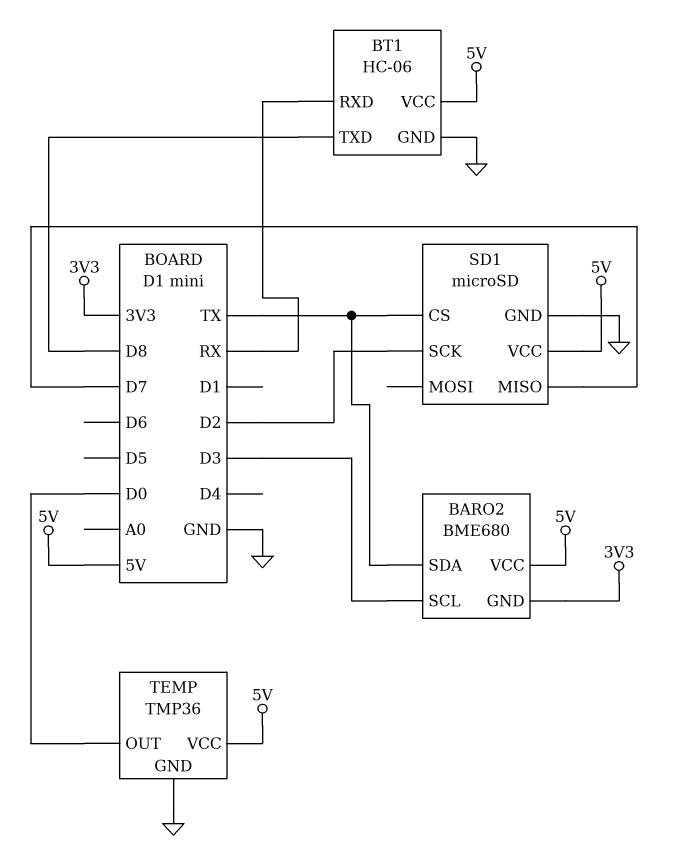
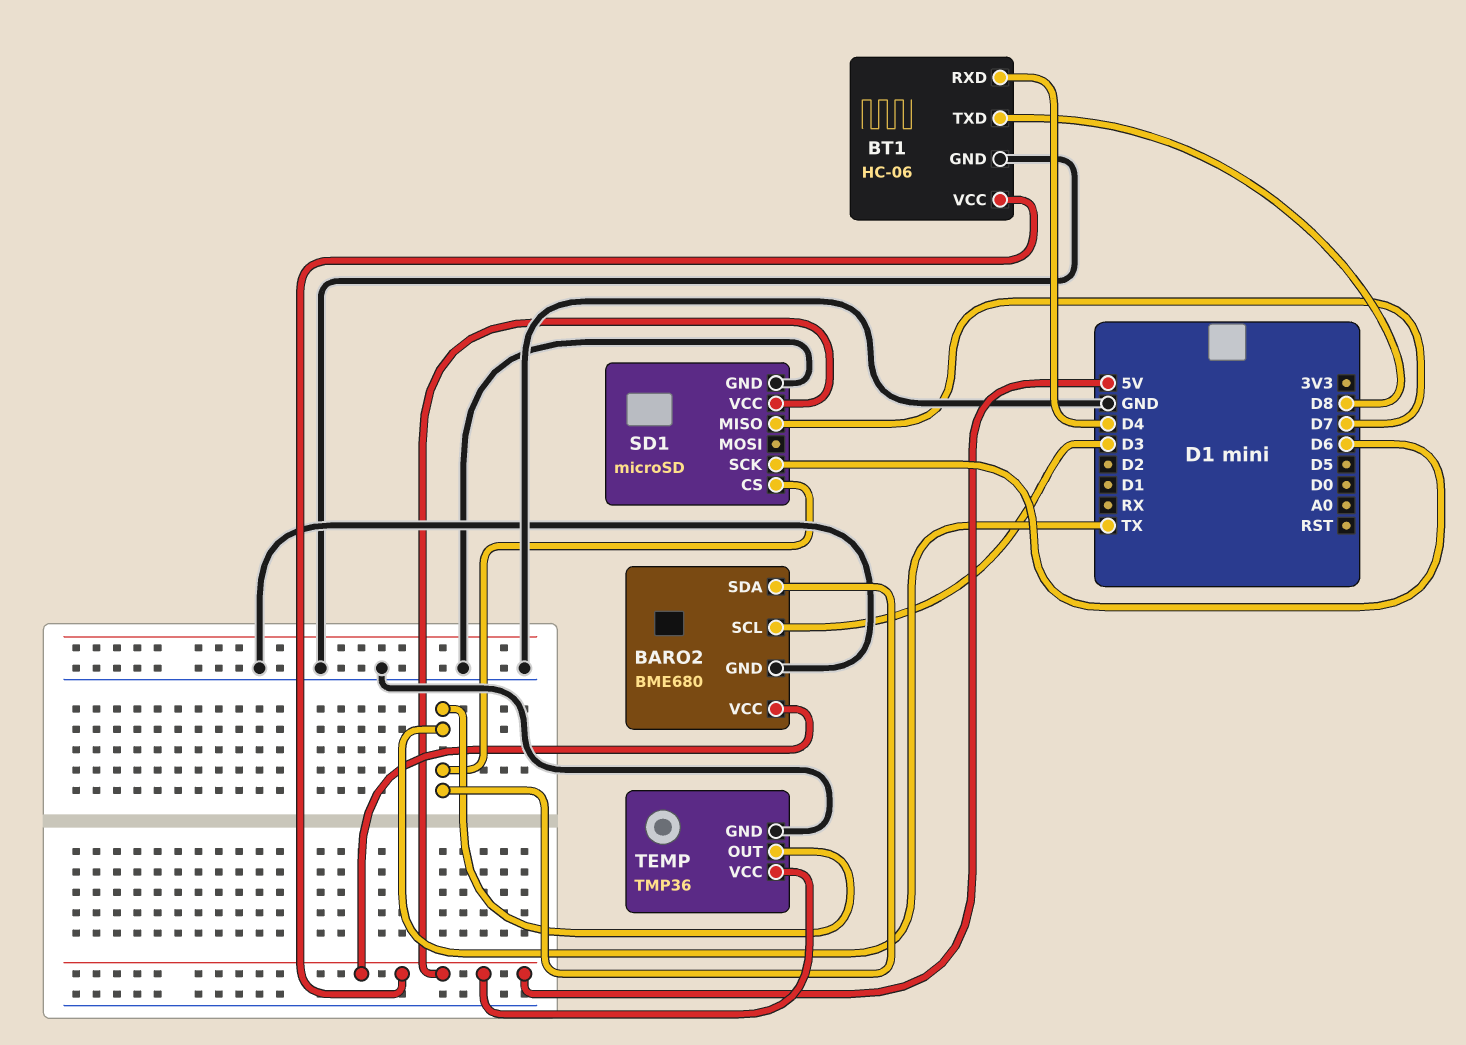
BARO2 pin GND: 3V3 -> GND
BT1 pin RXD: RX -> D4
SD1 pin SCK: D2 -> D6
TEMP pin OUT: D0 -> TX

